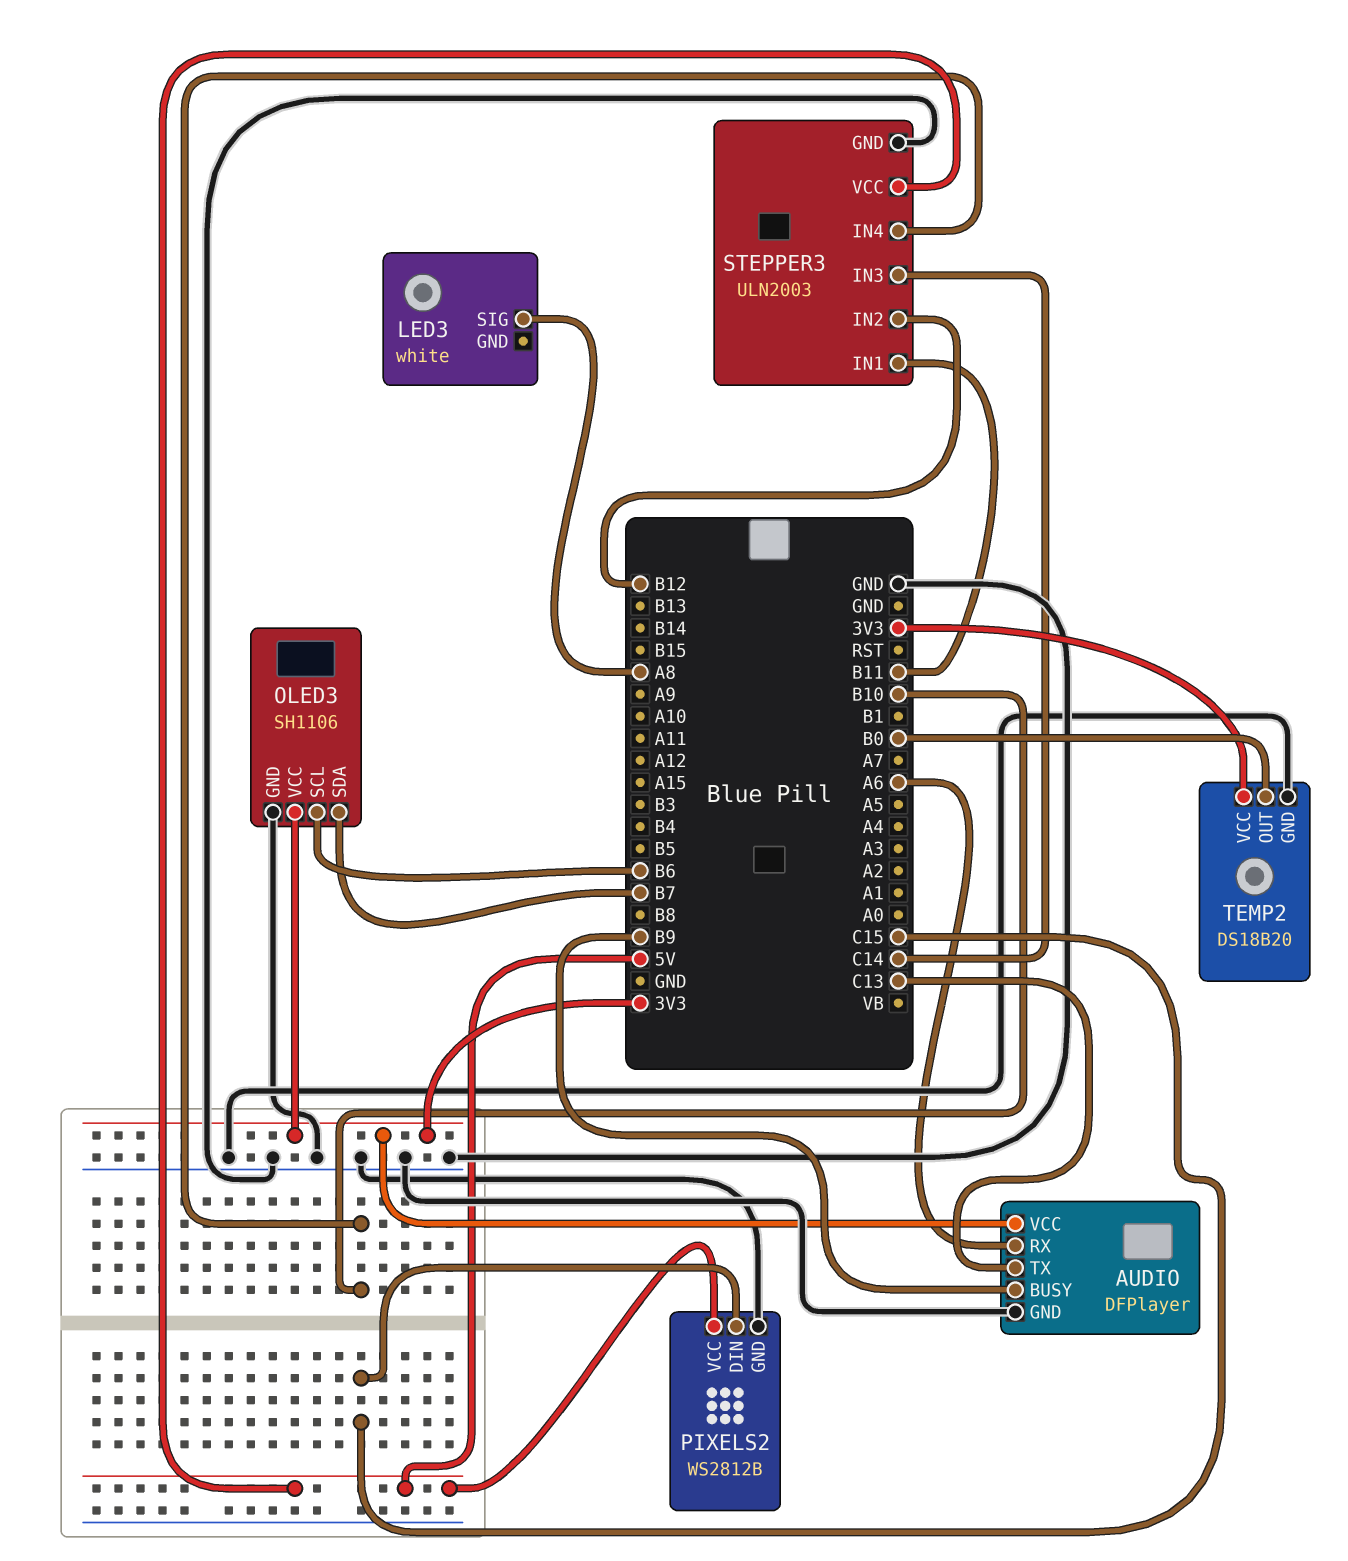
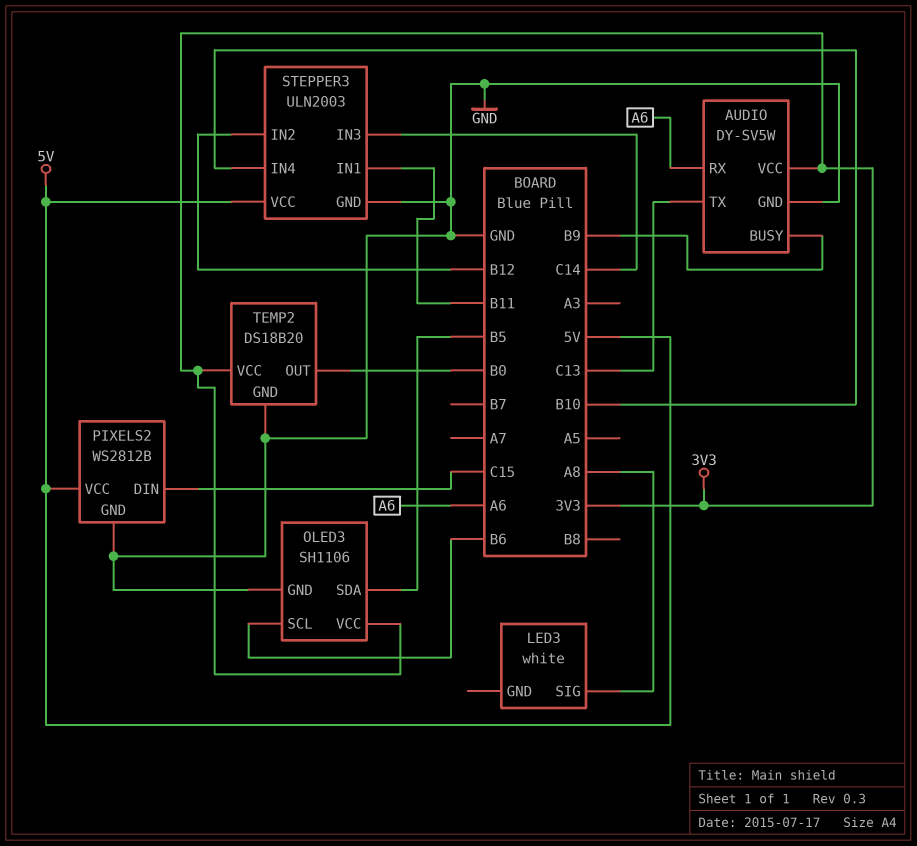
AUDIO: DFPlayer -> DY-SV5W
OLED3 pin SDA: B7 -> B5

